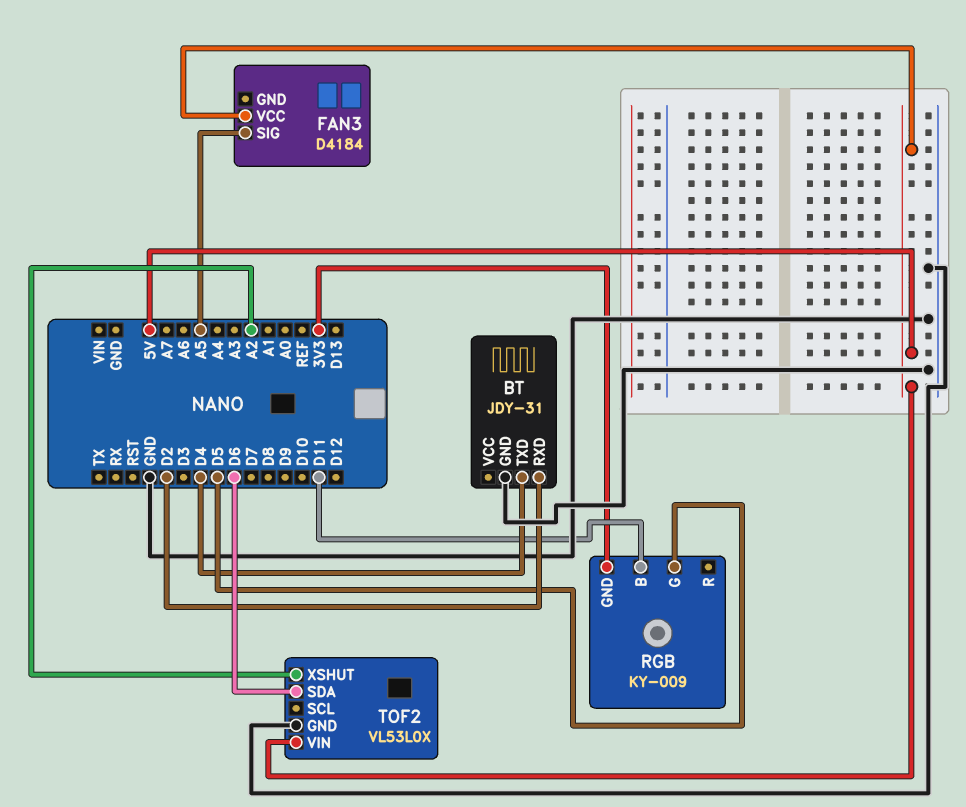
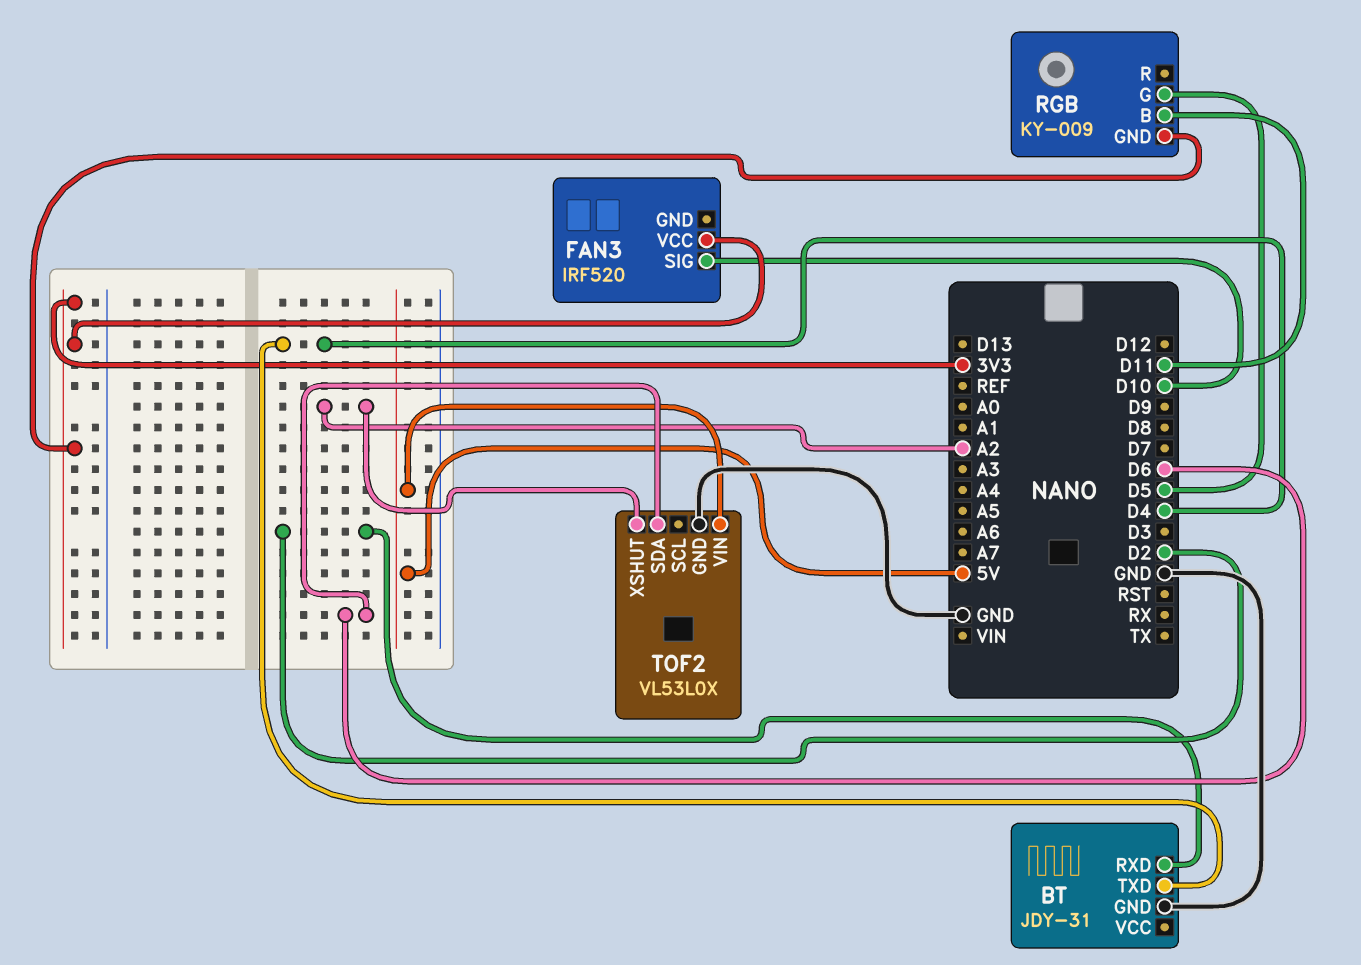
FAN3: D4184 -> IRF520
FAN3 pin SIG: A5 -> D10
FAN3 pin VCC: 5V -> 3V3

